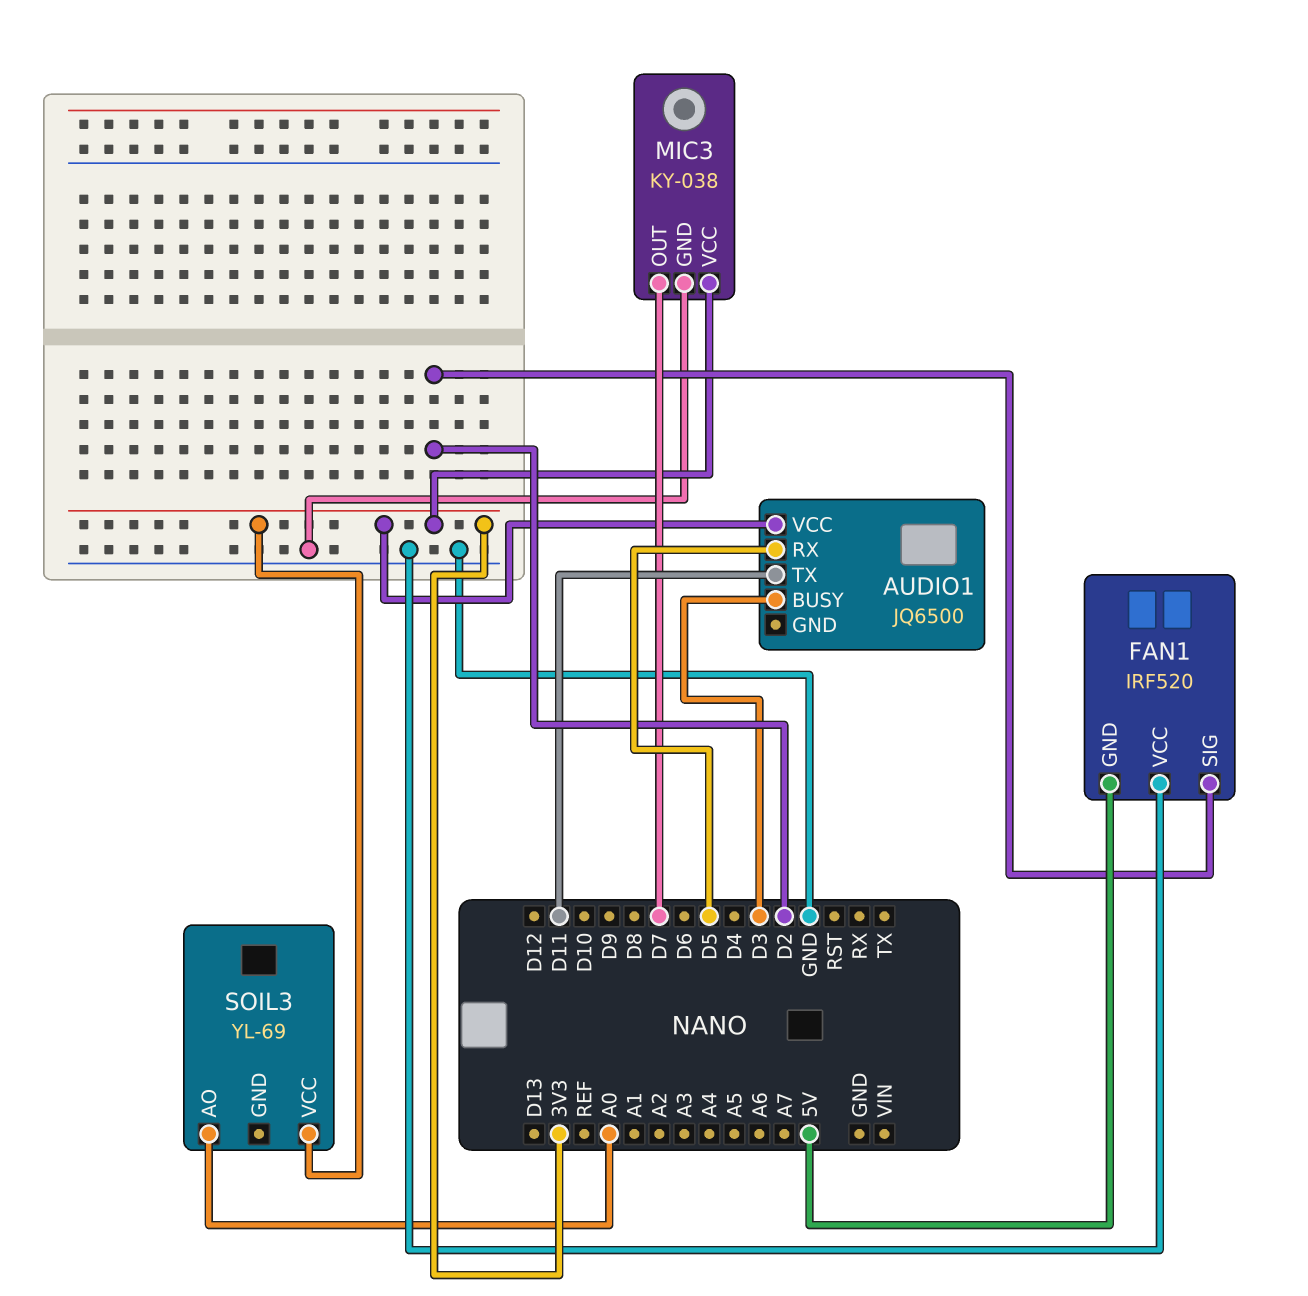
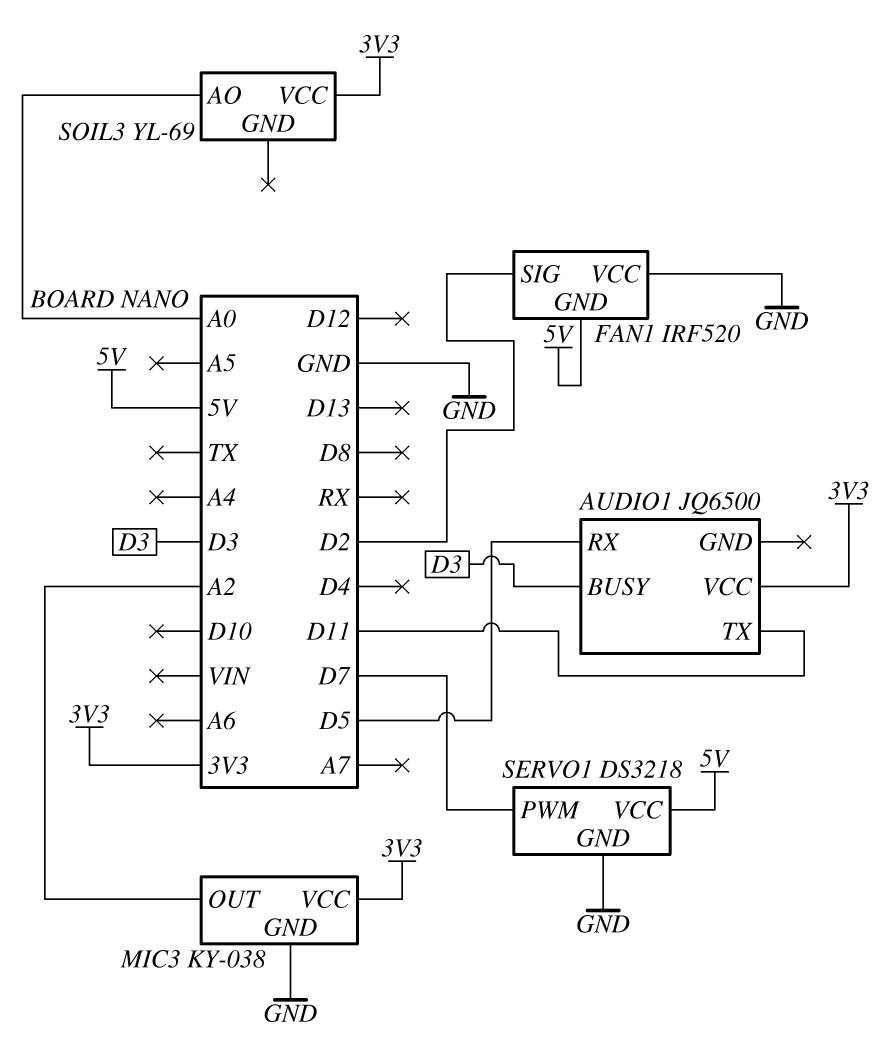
MIC3 pin OUT: D7 -> A2
SERVO1: none -> DS3218
SERVO1 pin GND: none -> GND
SERVO1 pin PWM: none -> D7
SERVO1 pin VCC: none -> 5V

